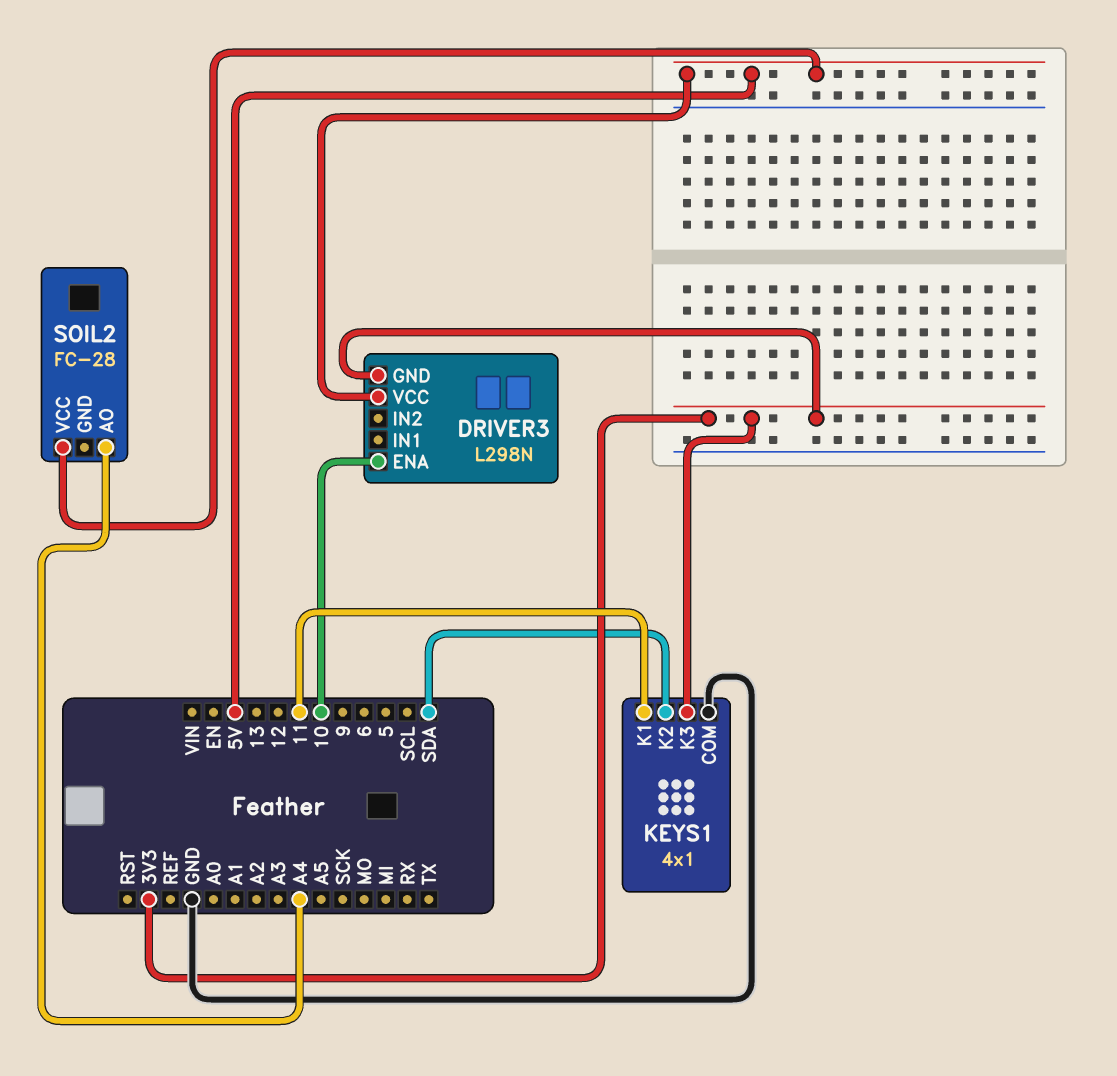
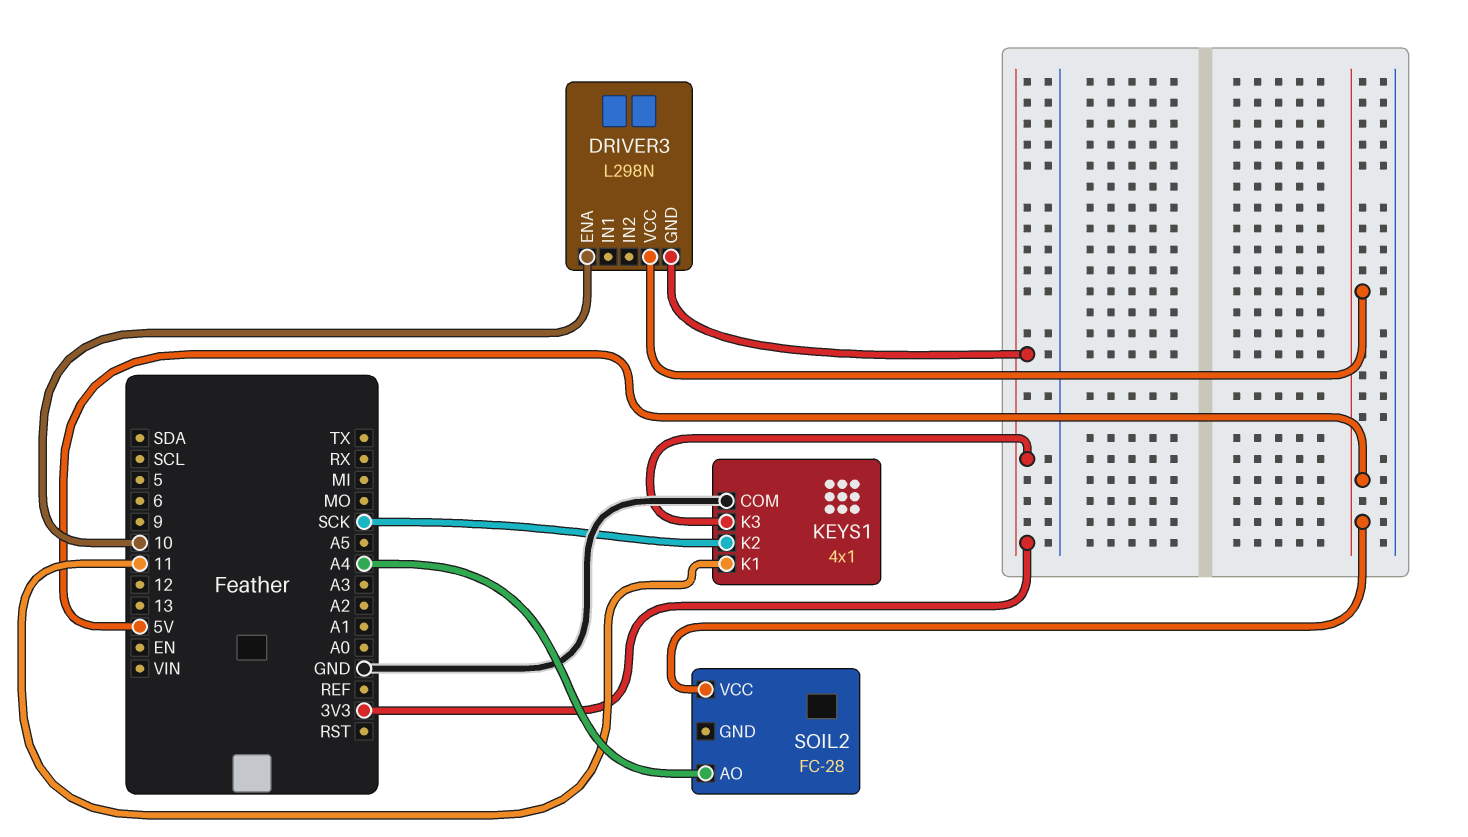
KEYS1 pin K2: SDA -> SCK

